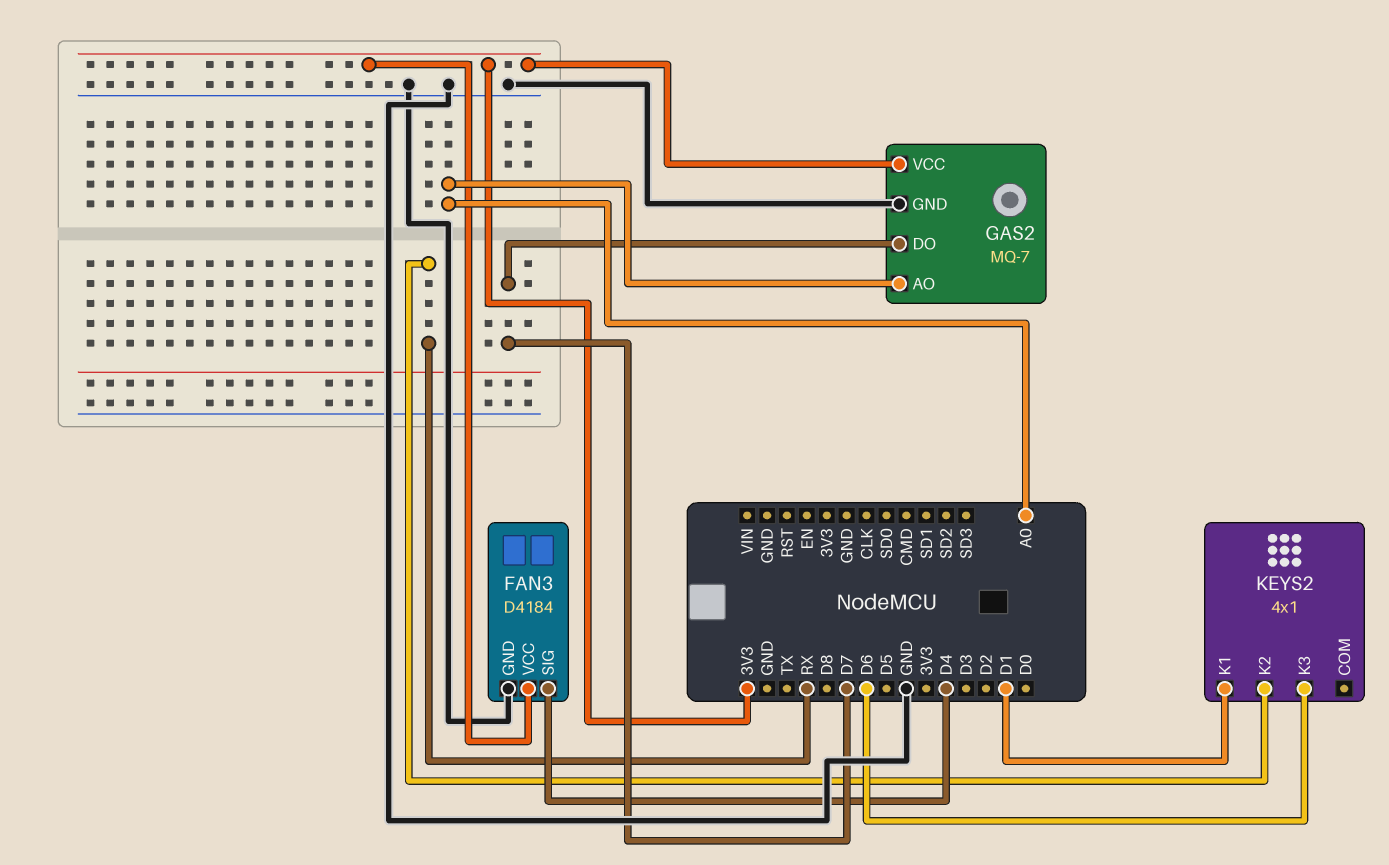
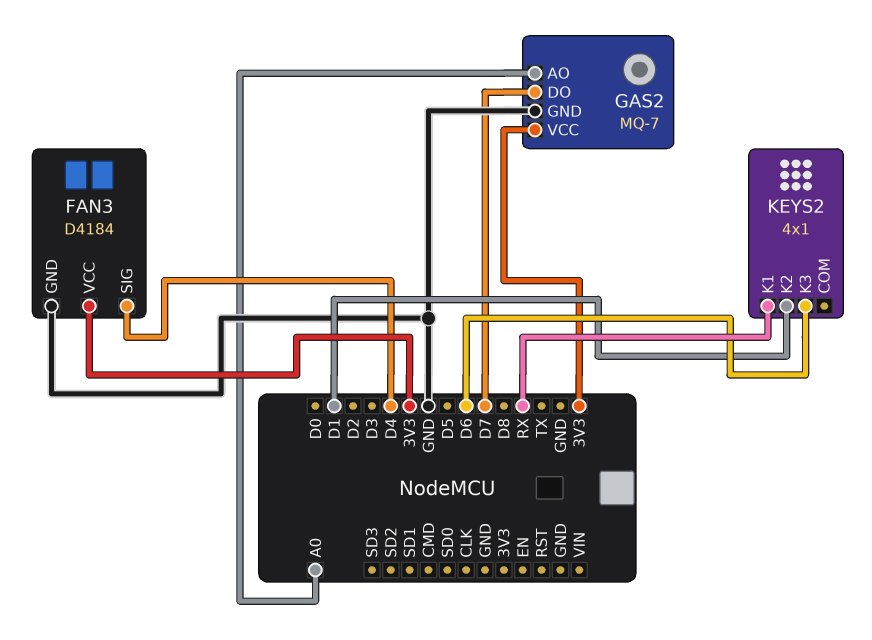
KEYS2 pin K1: D1 -> RX
KEYS2 pin K2: RX -> D1

